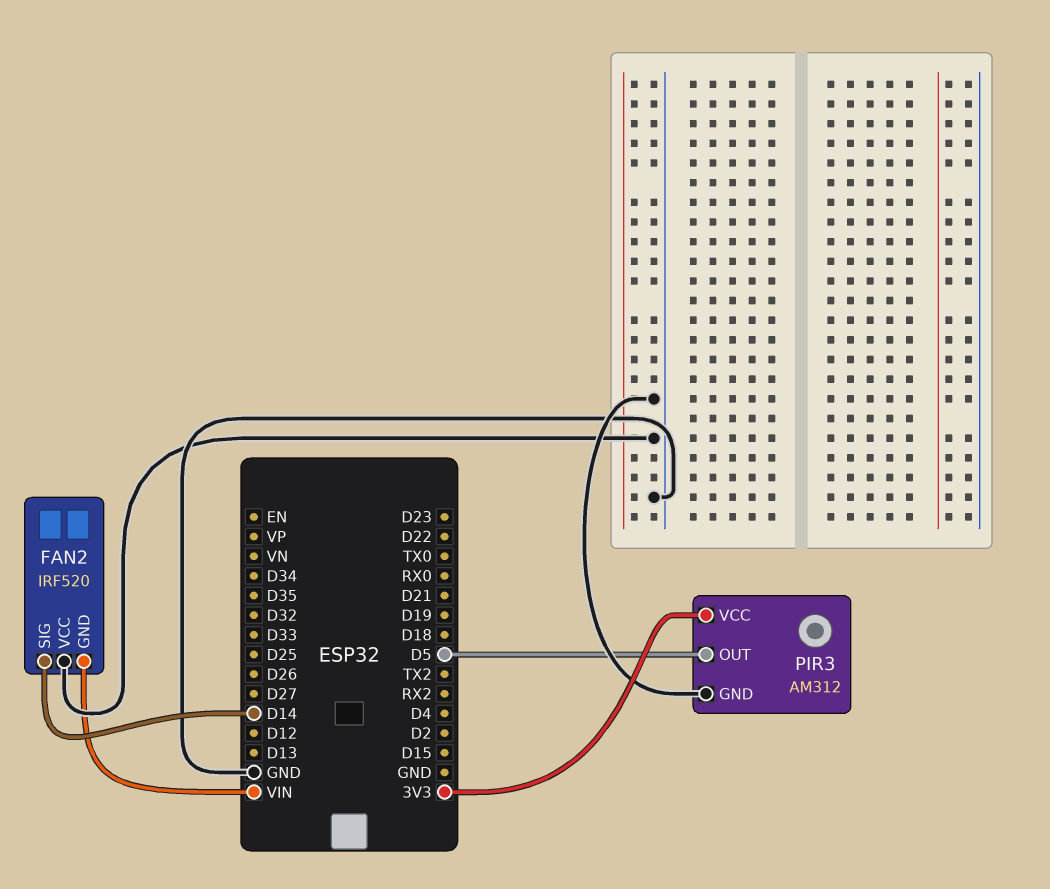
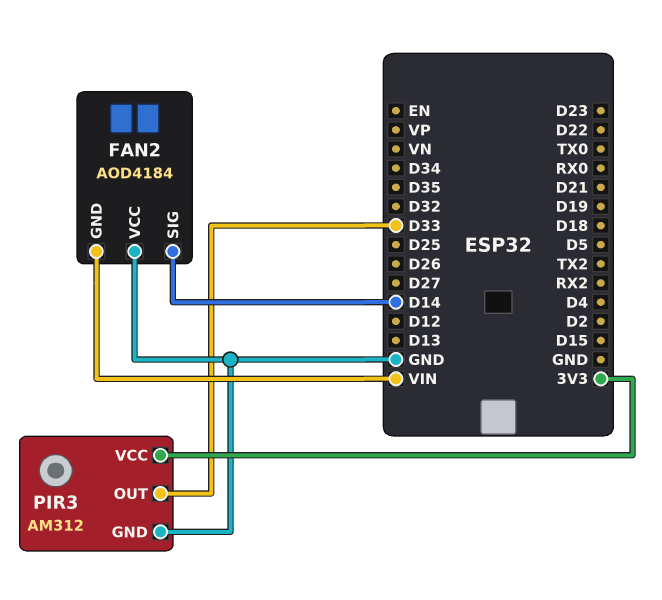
FAN2: IRF520 -> AOD4184
PIR3 pin OUT: D5 -> D33

